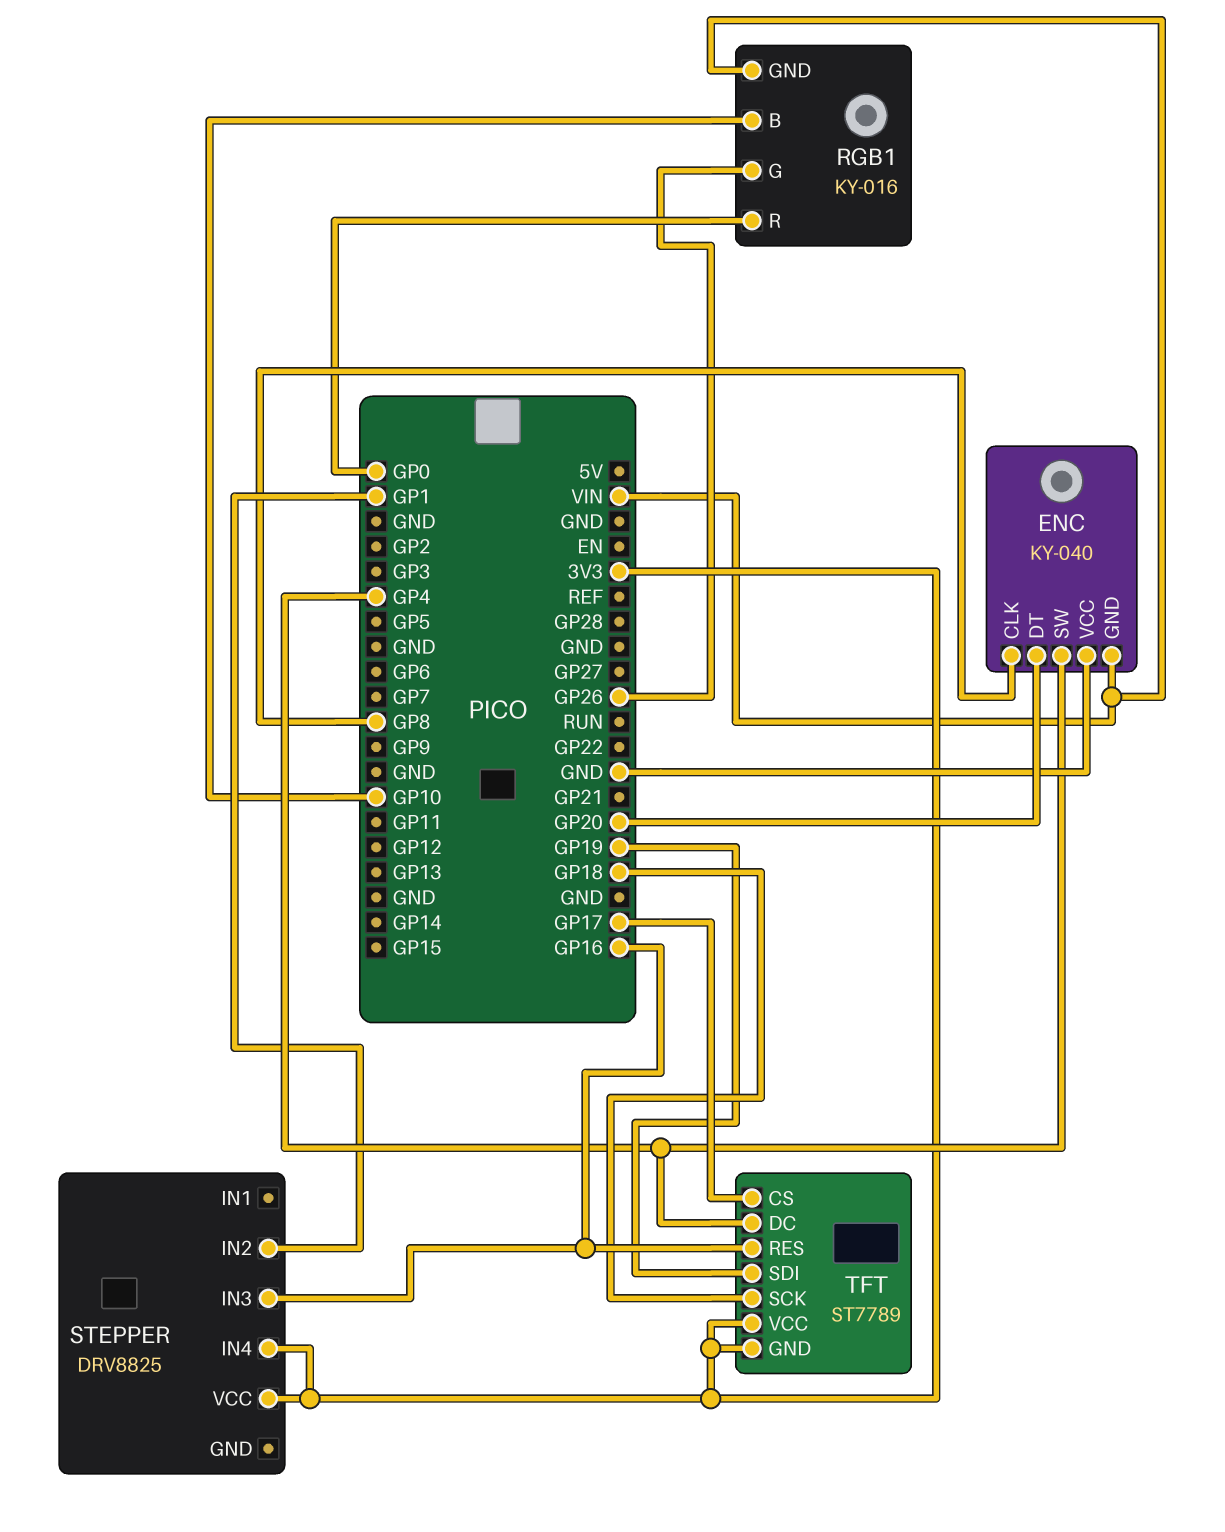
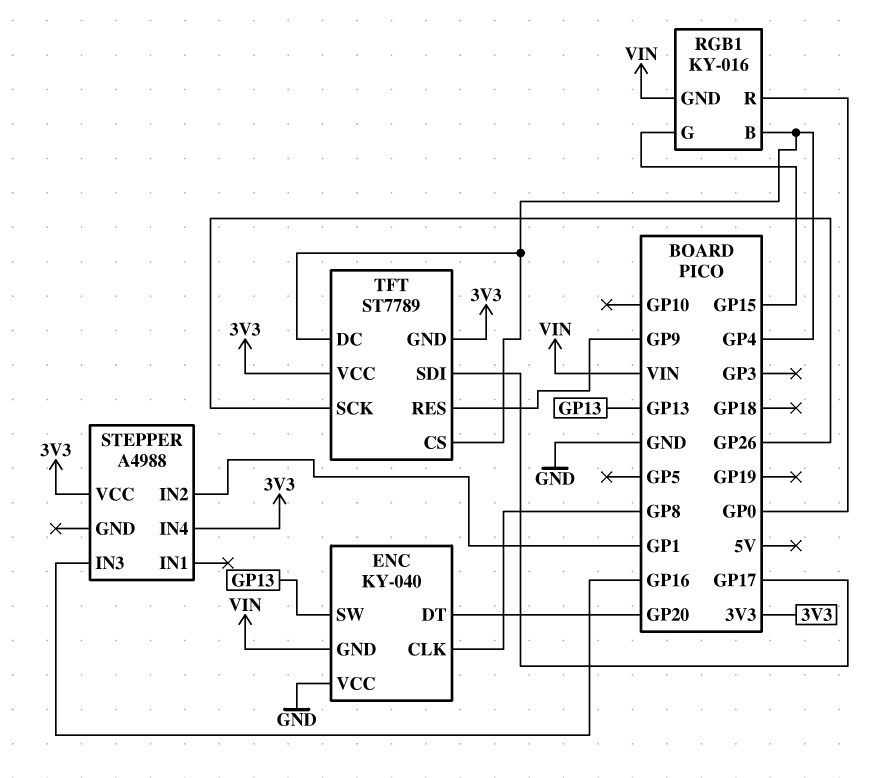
ENC pin SW: GP4 -> GP13
RGB1 pin B: GP10 -> GP4
RGB1 pin G: GP26 -> GP15
STEPPER: DRV8825 -> A4988
TFT pin CS: GP17 -> GP4
TFT pin RES: GP16 -> GP9
TFT pin SCK: GP18 -> GP26
TFT pin SDI: GP19 -> GP17

